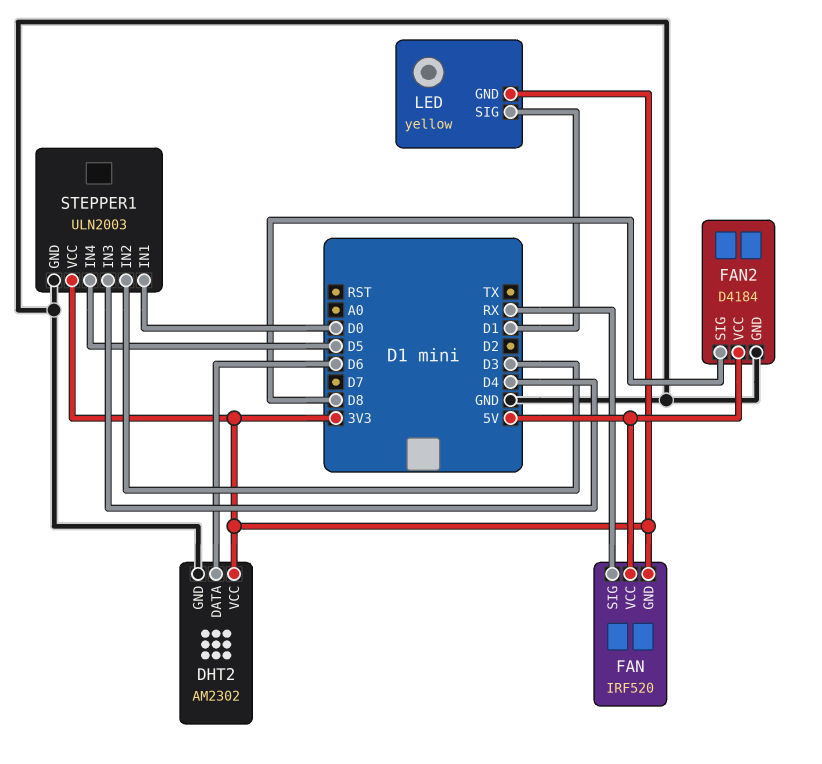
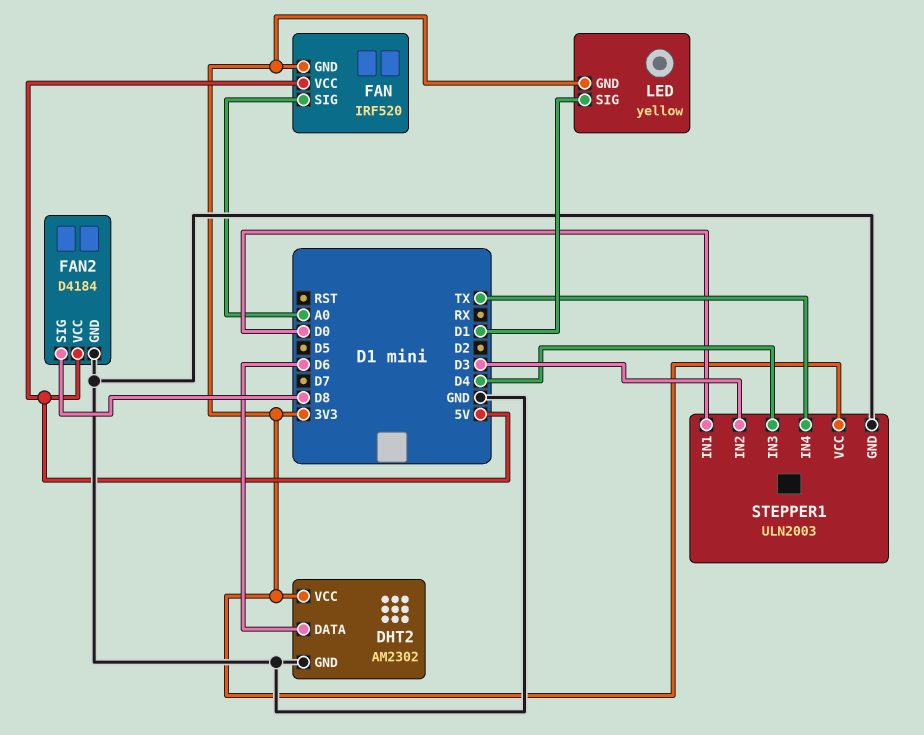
FAN pin SIG: RX -> A0
STEPPER1 pin IN4: D5 -> TX

